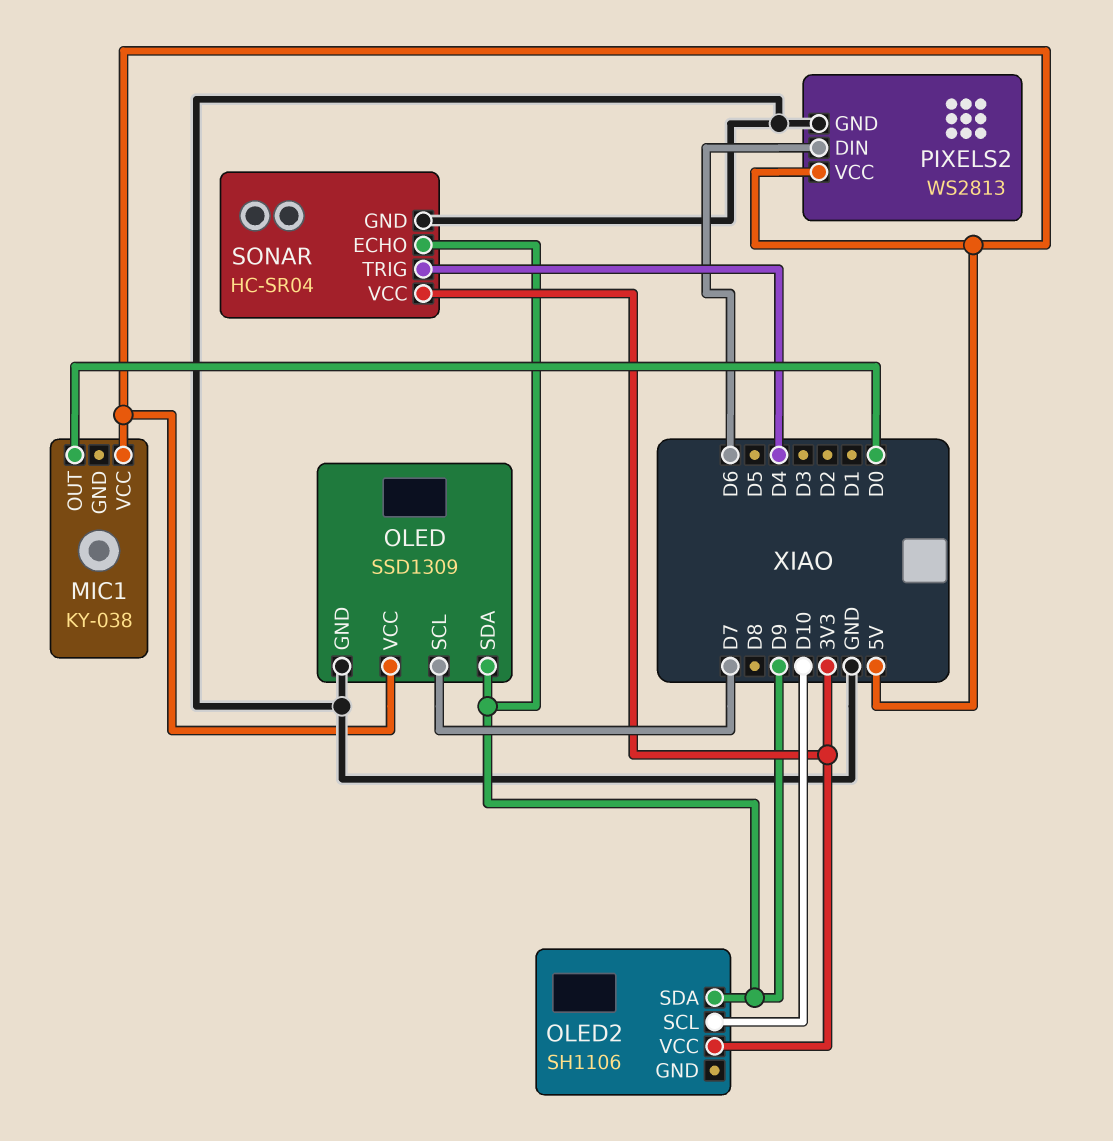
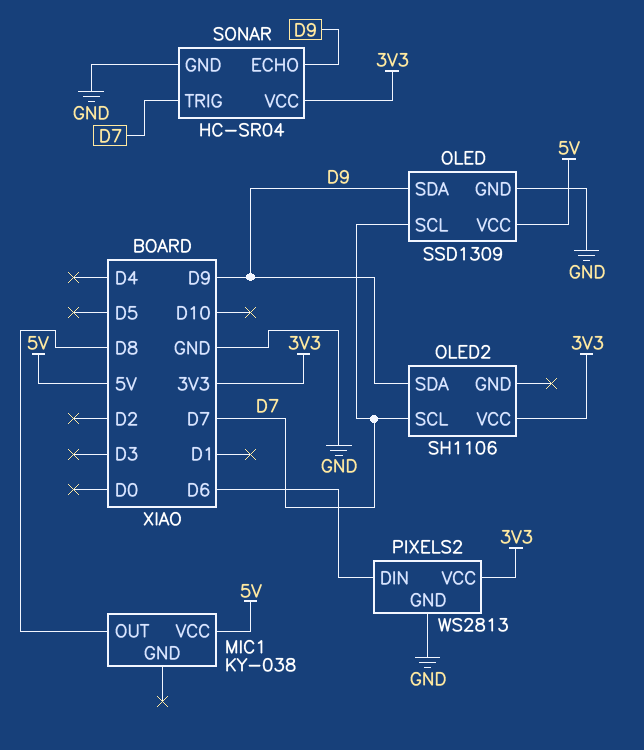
MIC1 pin OUT: D0 -> D8
OLED2 pin SCL: D10 -> D7
PIXELS2 pin VCC: 5V -> 3V3
SONAR pin TRIG: D4 -> D7

